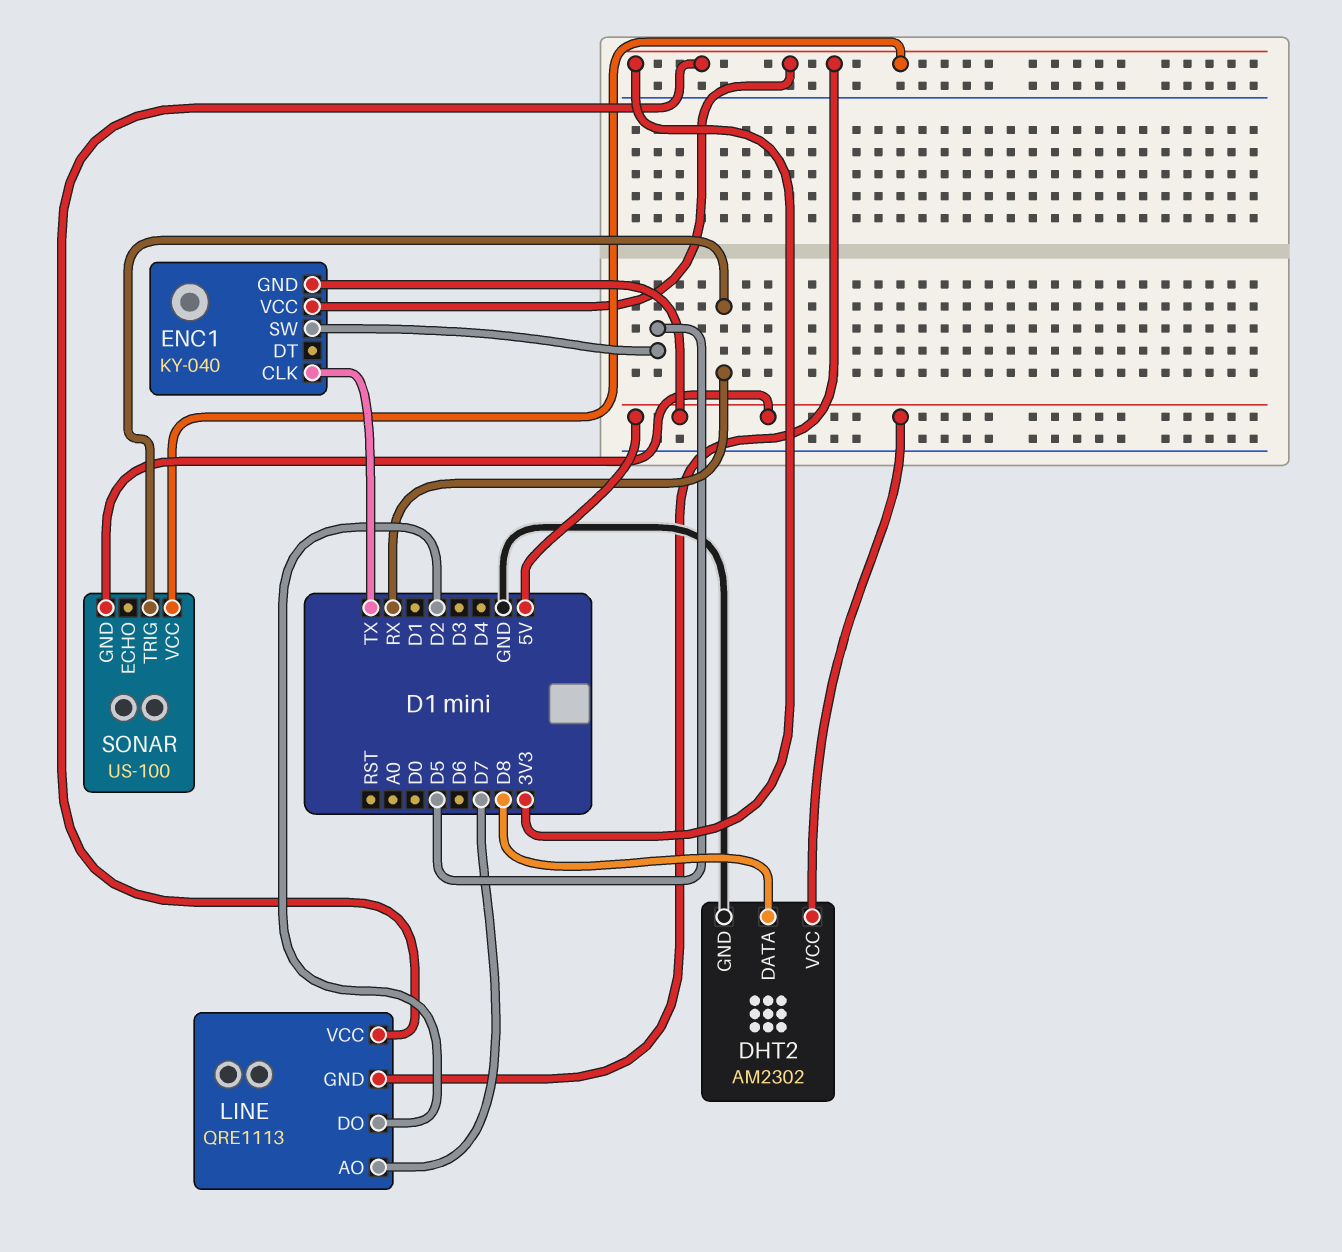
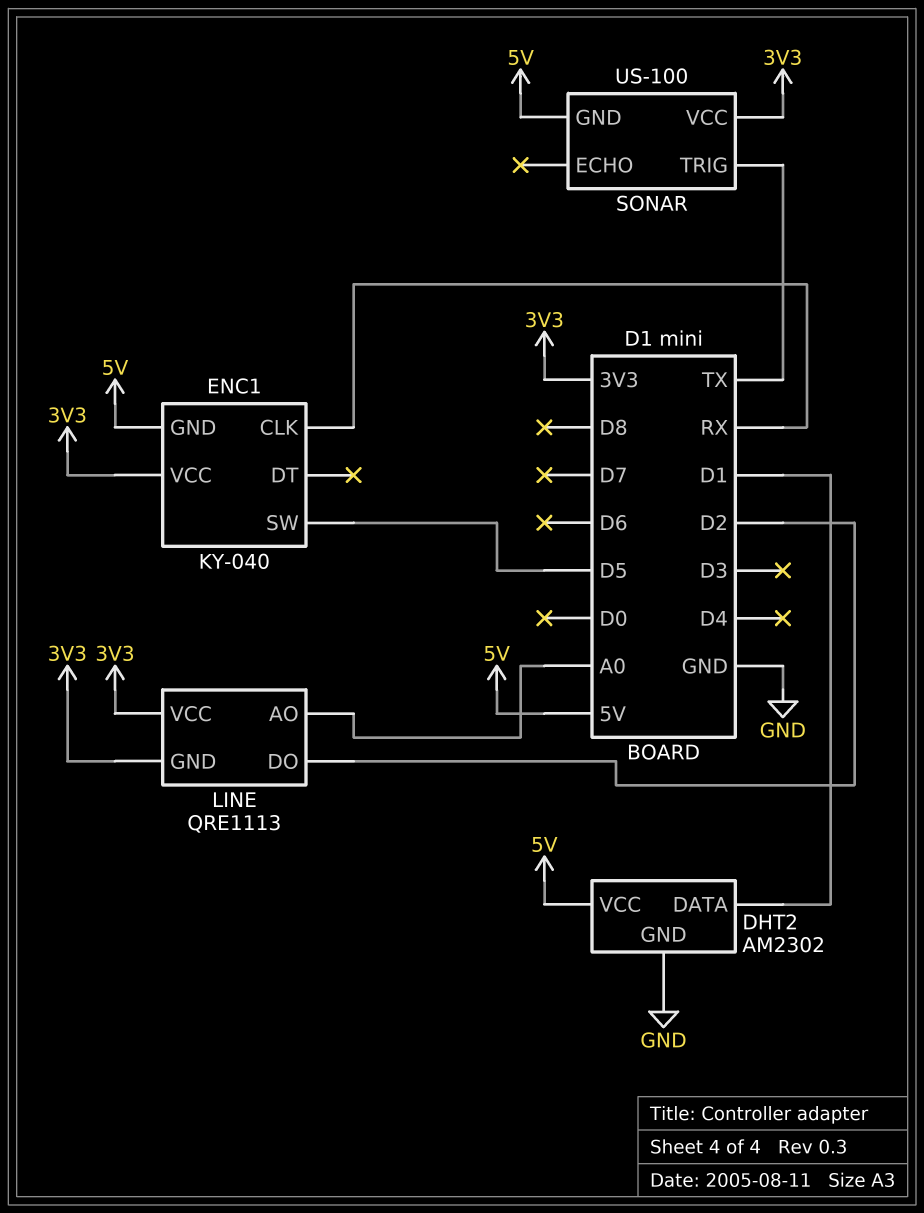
DHT2 pin DATA: D8 -> D1
ENC1 pin CLK: TX -> RX
LINE pin AO: D7 -> A0
SONAR pin TRIG: RX -> TX

